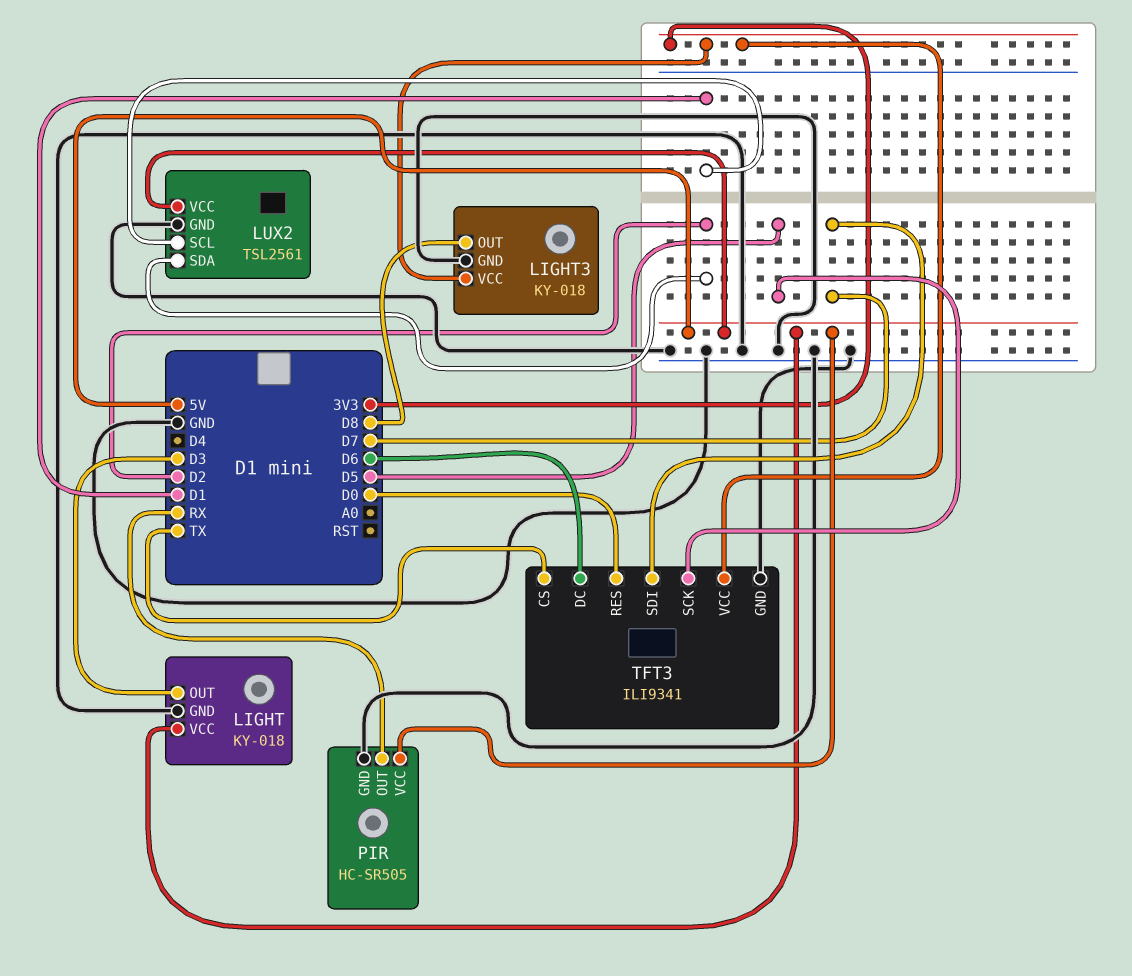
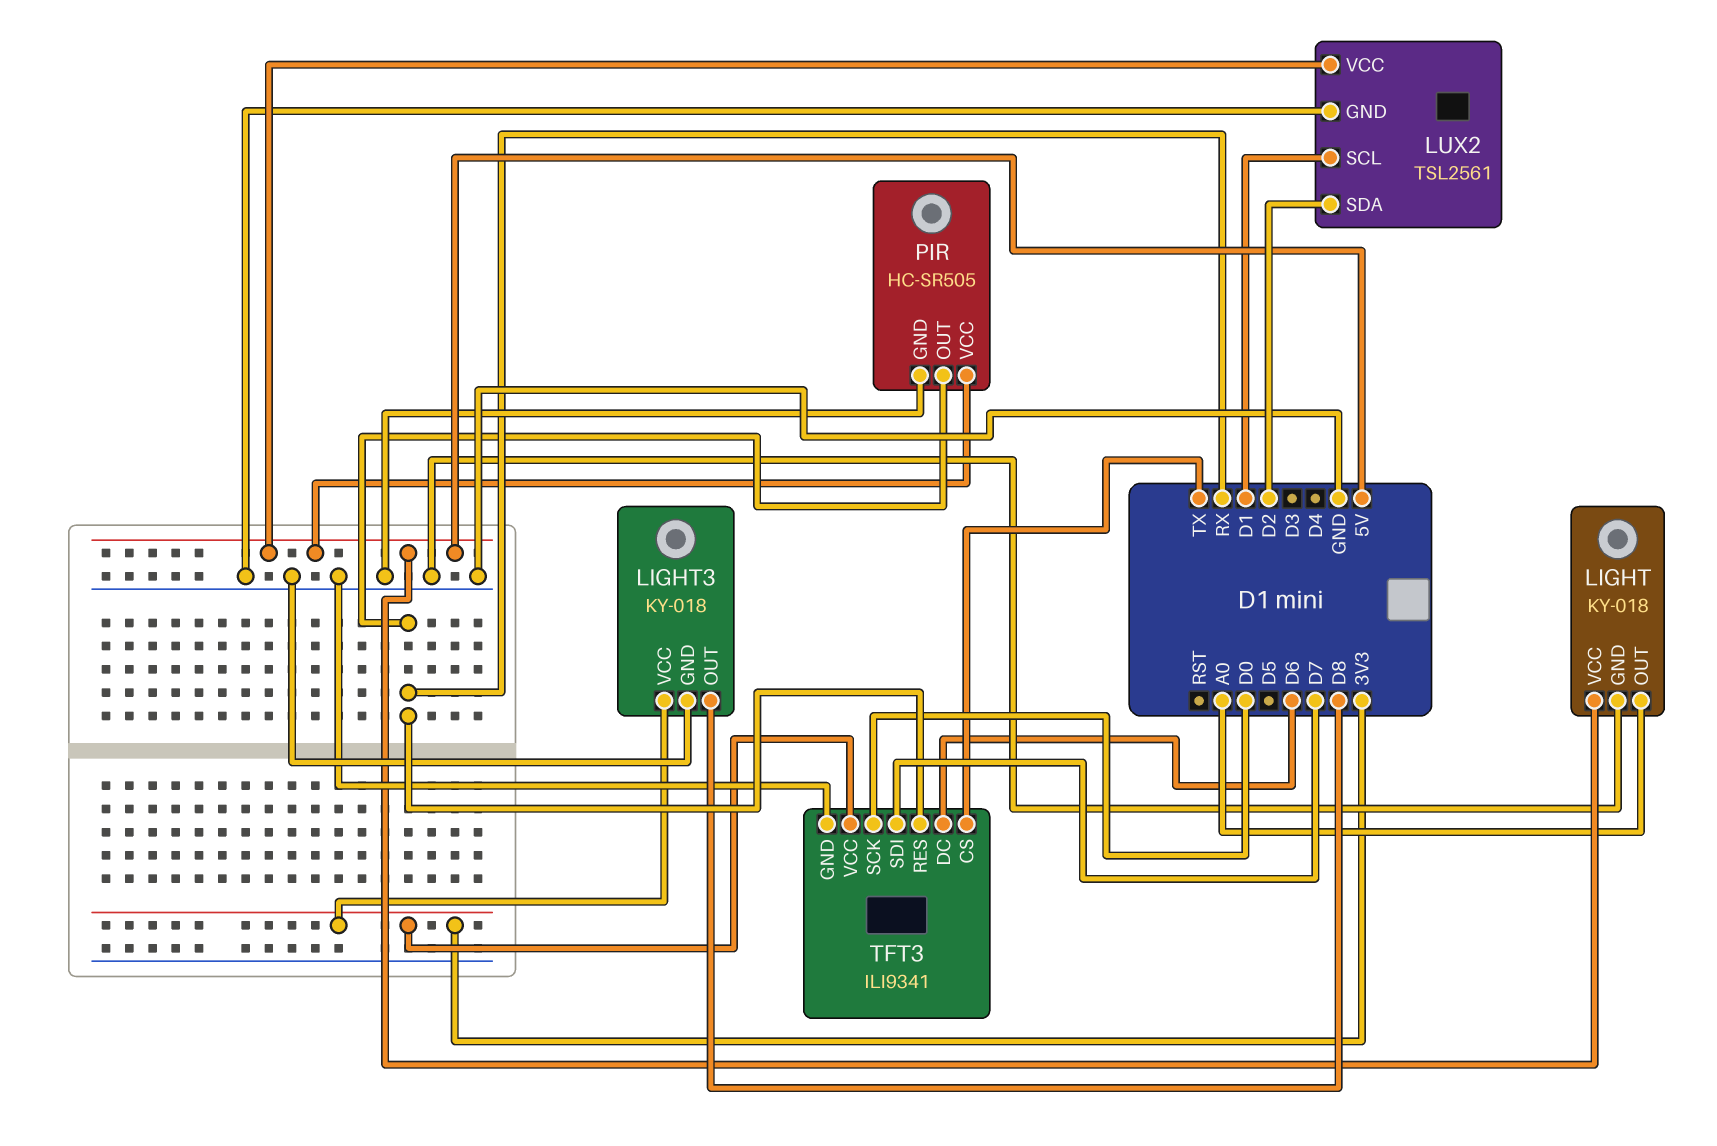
LIGHT pin OUT: D3 -> A0
TFT3 pin RES: D0 -> RX
TFT3 pin SCK: D5 -> D0

